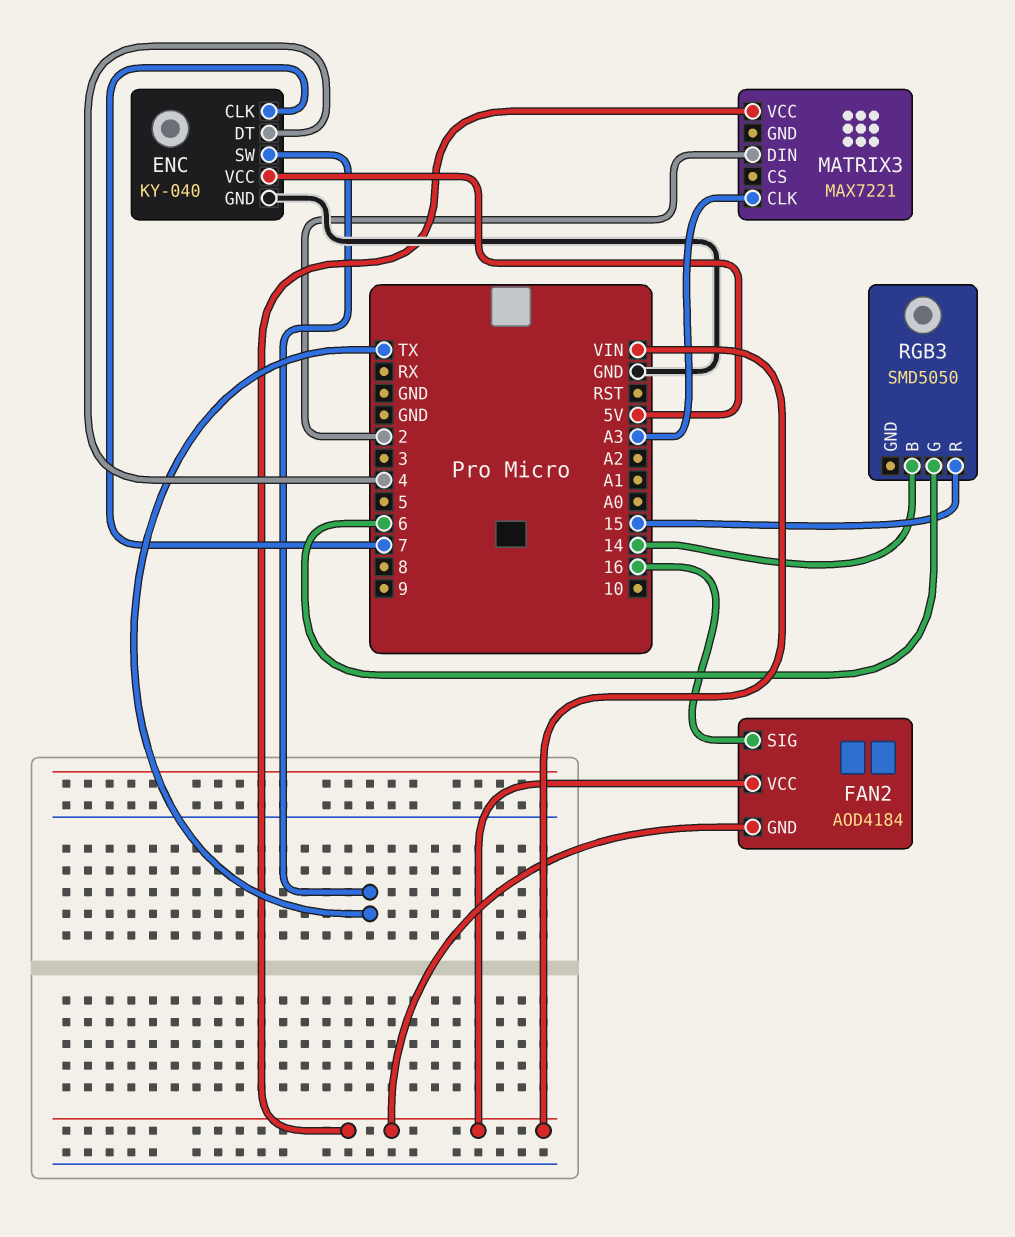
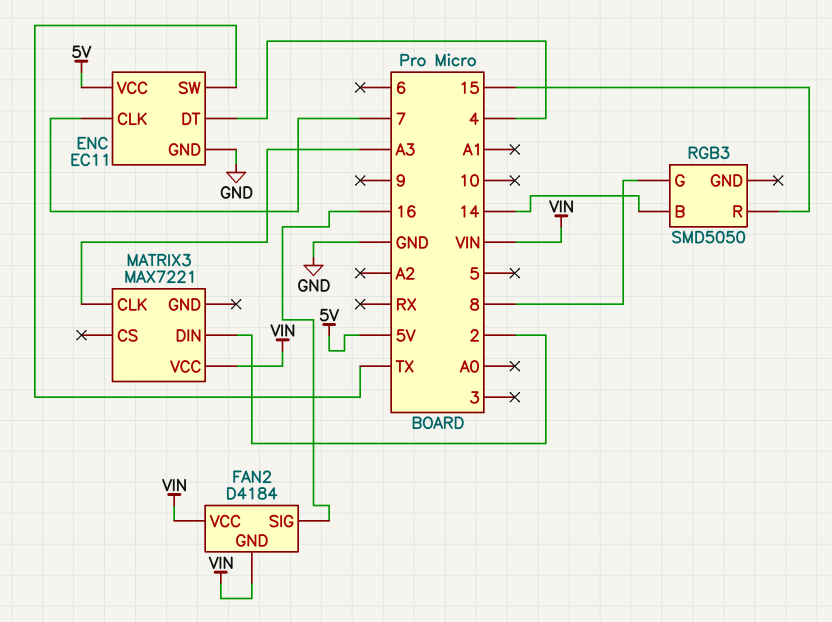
ENC: KY-040 -> EC11
FAN2: AOD4184 -> D4184
RGB3 pin G: 6 -> 8

